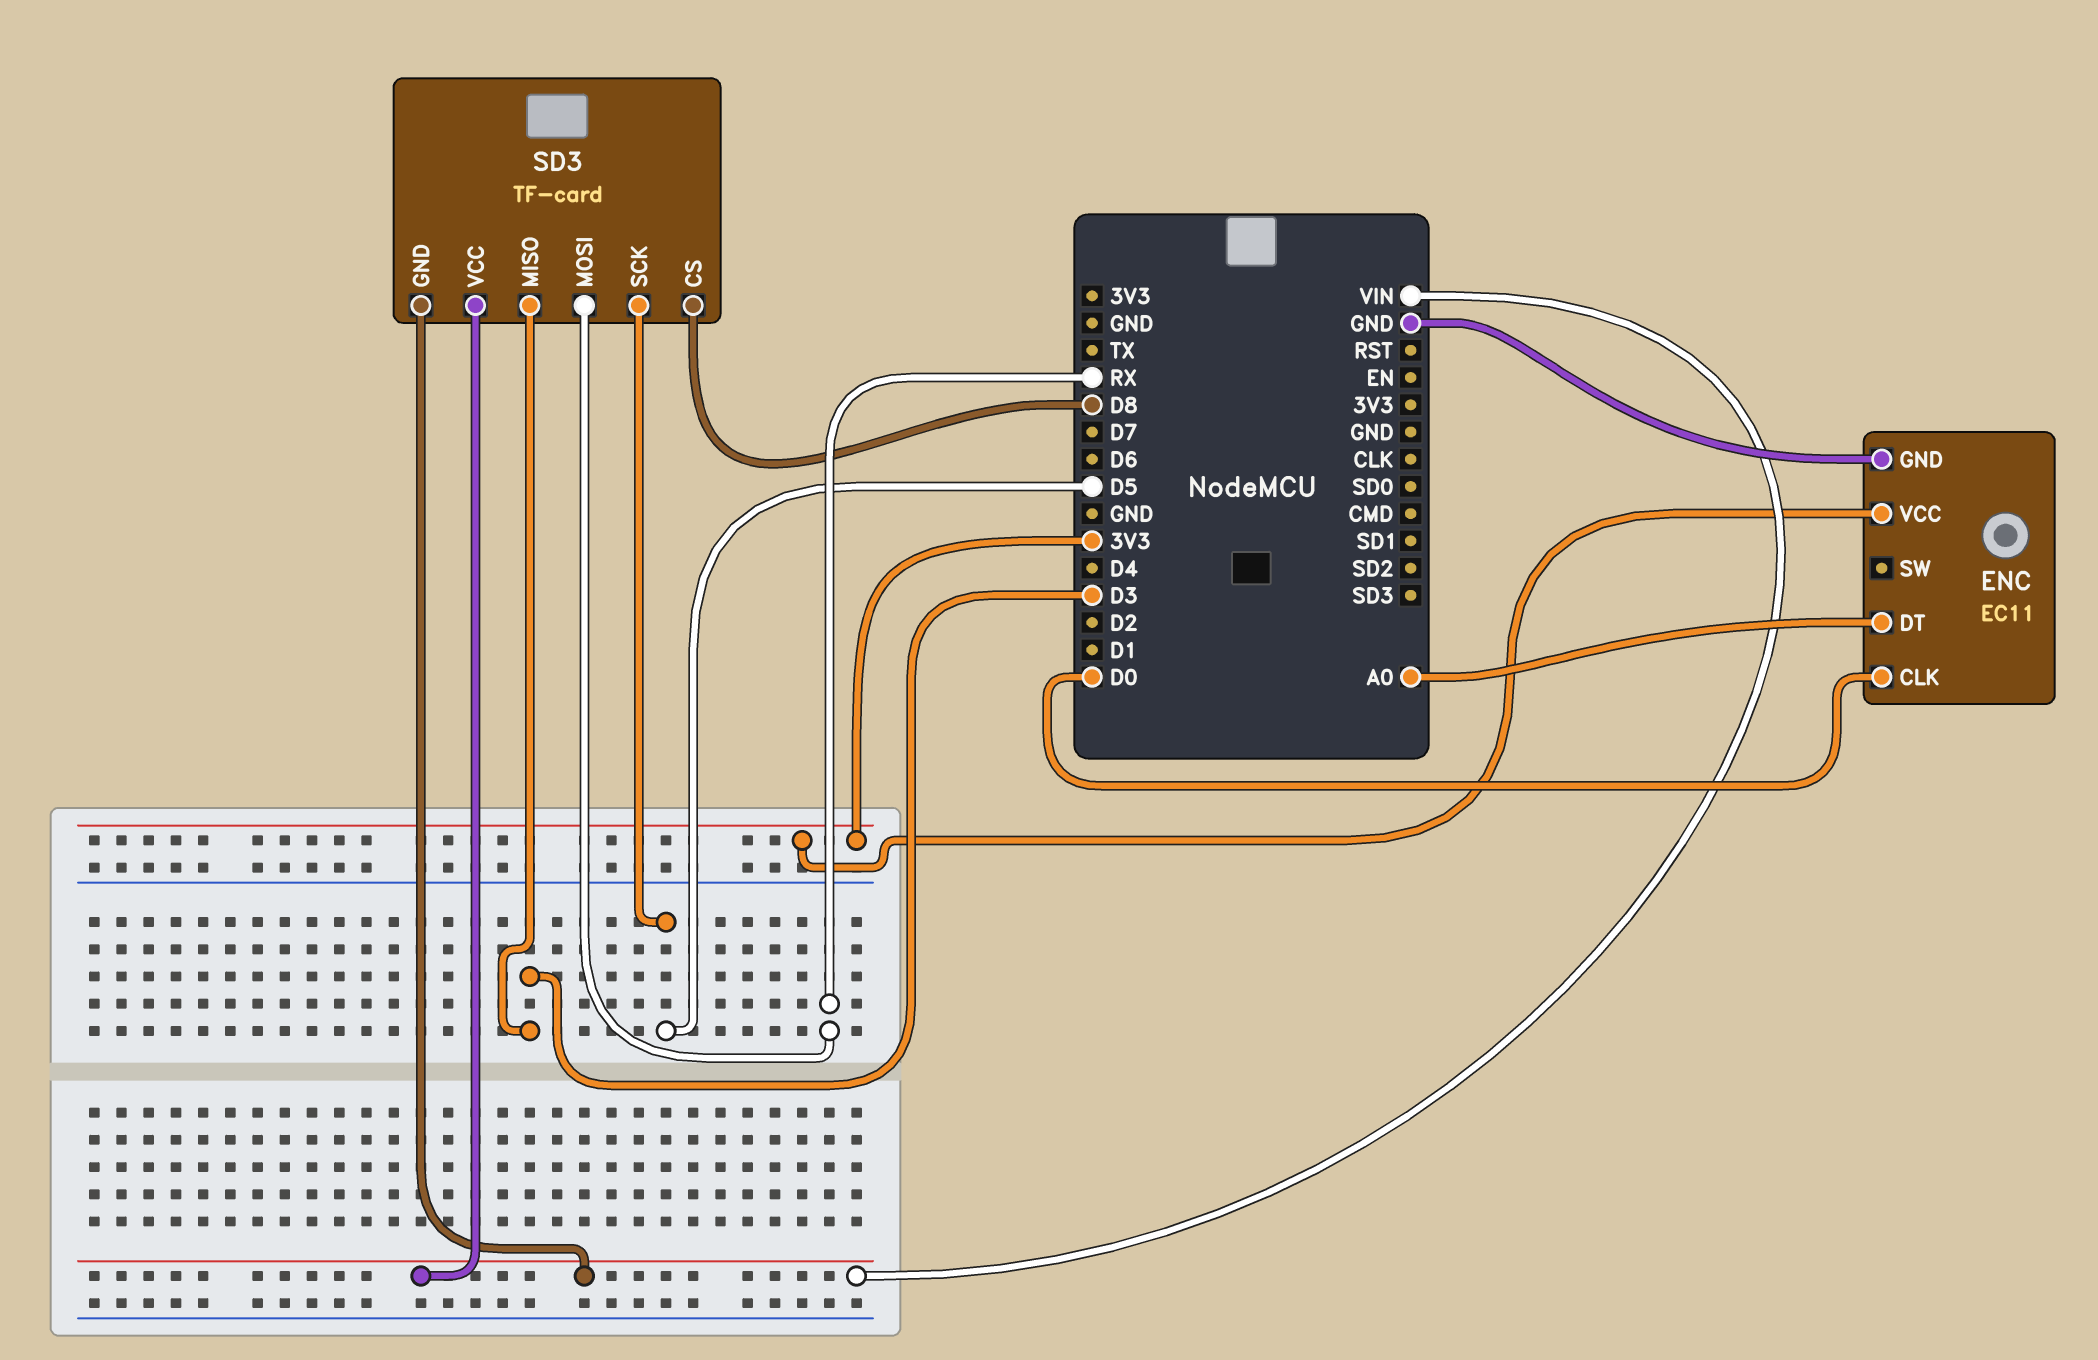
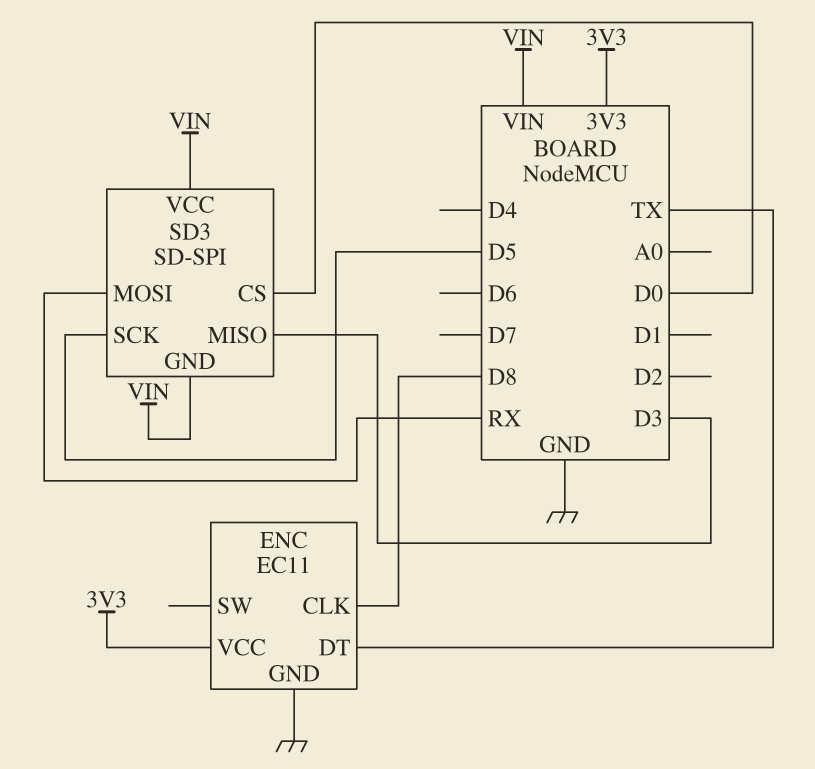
ENC pin CLK: D0 -> D8
ENC pin DT: A0 -> TX
SD3: TF-card -> SD-SPI
SD3 pin CS: D8 -> D0

